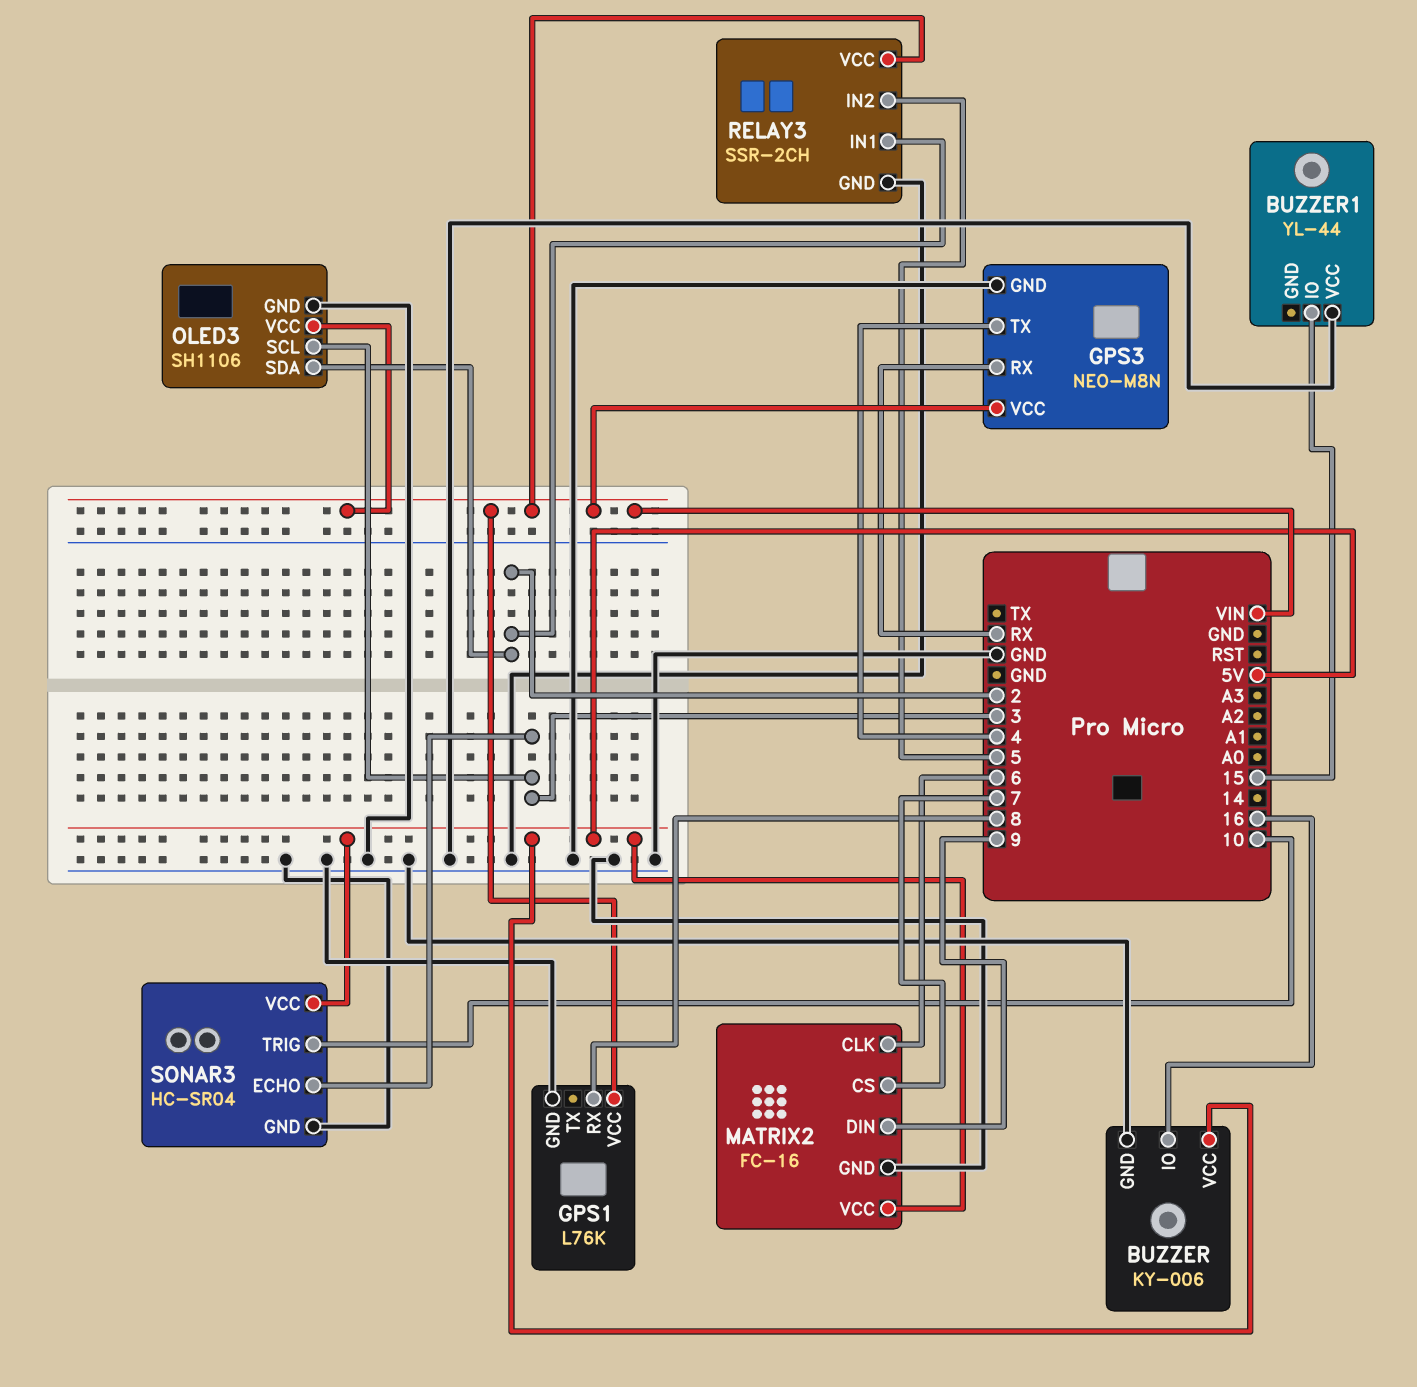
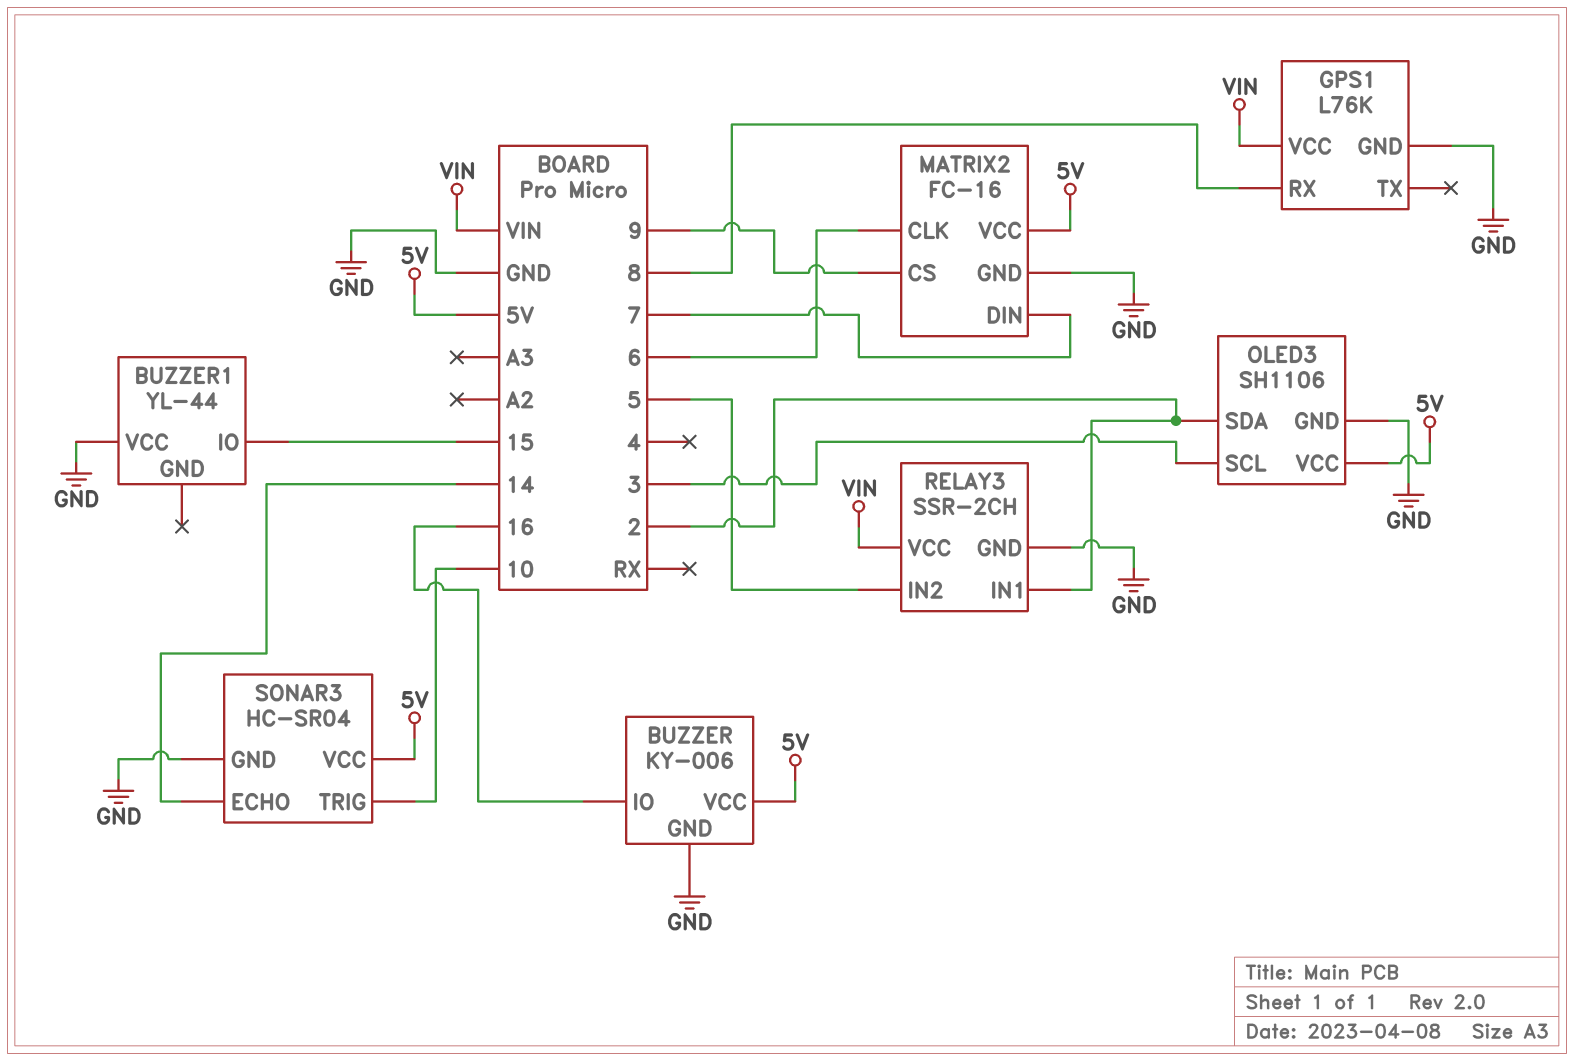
GPS3: NEO-M8N -> none
GPS3 pin GND: GND -> none
GPS3 pin RX: RX -> none
GPS3 pin TX: 4 -> none
GPS3 pin VCC: VIN -> none
MATRIX2 pin CS: 7 -> 9
MATRIX2 pin DIN: 9 -> 7
OLED3 pin VCC: VIN -> 5V
SONAR3 pin ECHO: 3 -> 14

